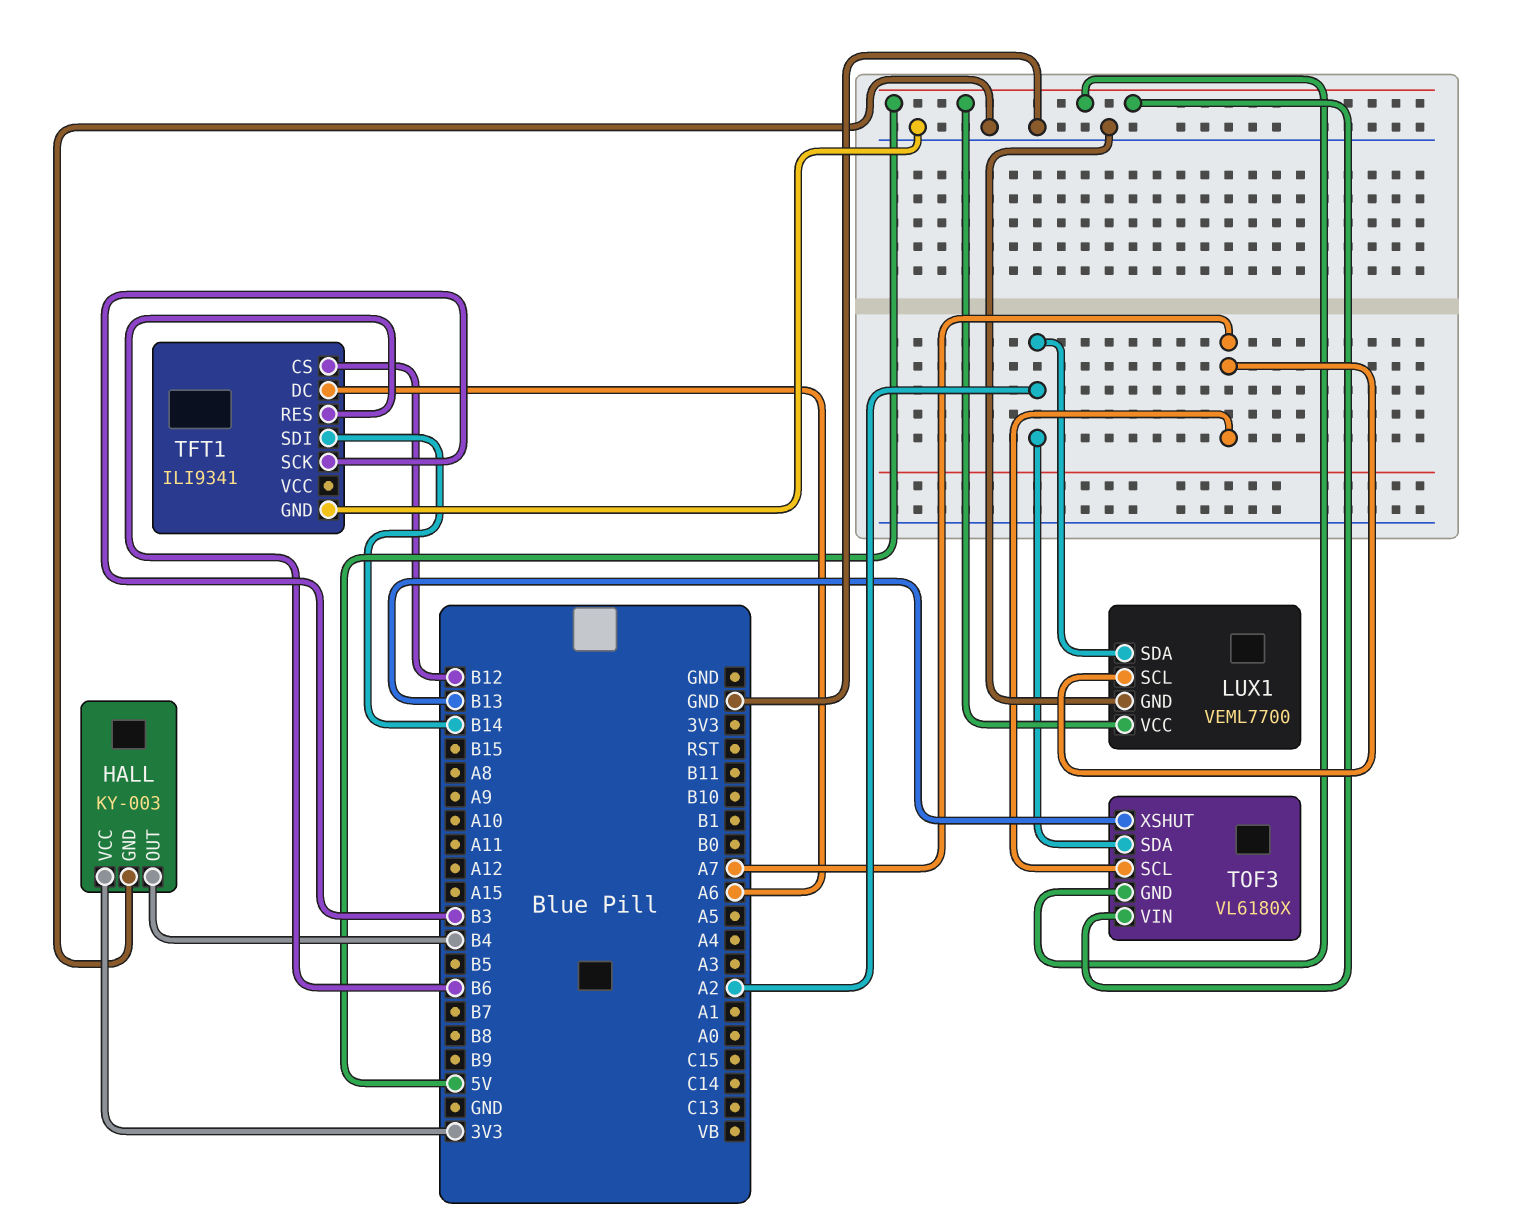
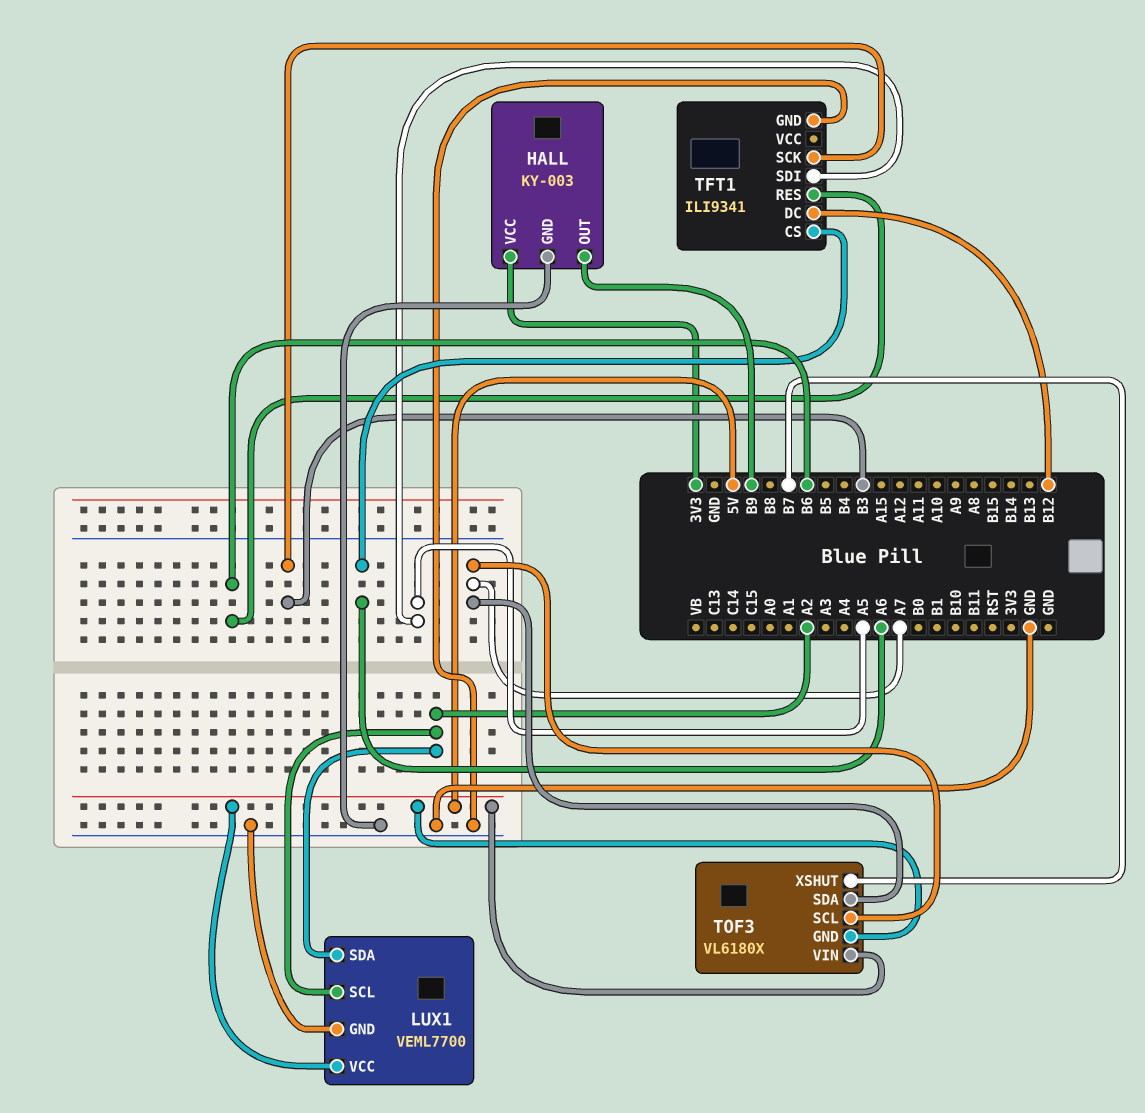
HALL pin OUT: B4 -> B9
LUX1 pin SCL: A7 -> A2
TFT1 pin CS: B12 -> A6
TFT1 pin DC: A6 -> B12
TFT1 pin SDI: B14 -> A5
TOF3 pin SDA: A2 -> A7
TOF3 pin XSHUT: B13 -> B7

